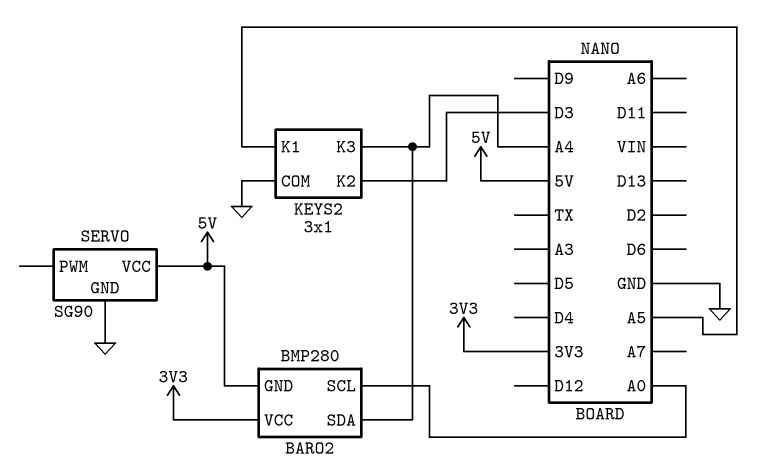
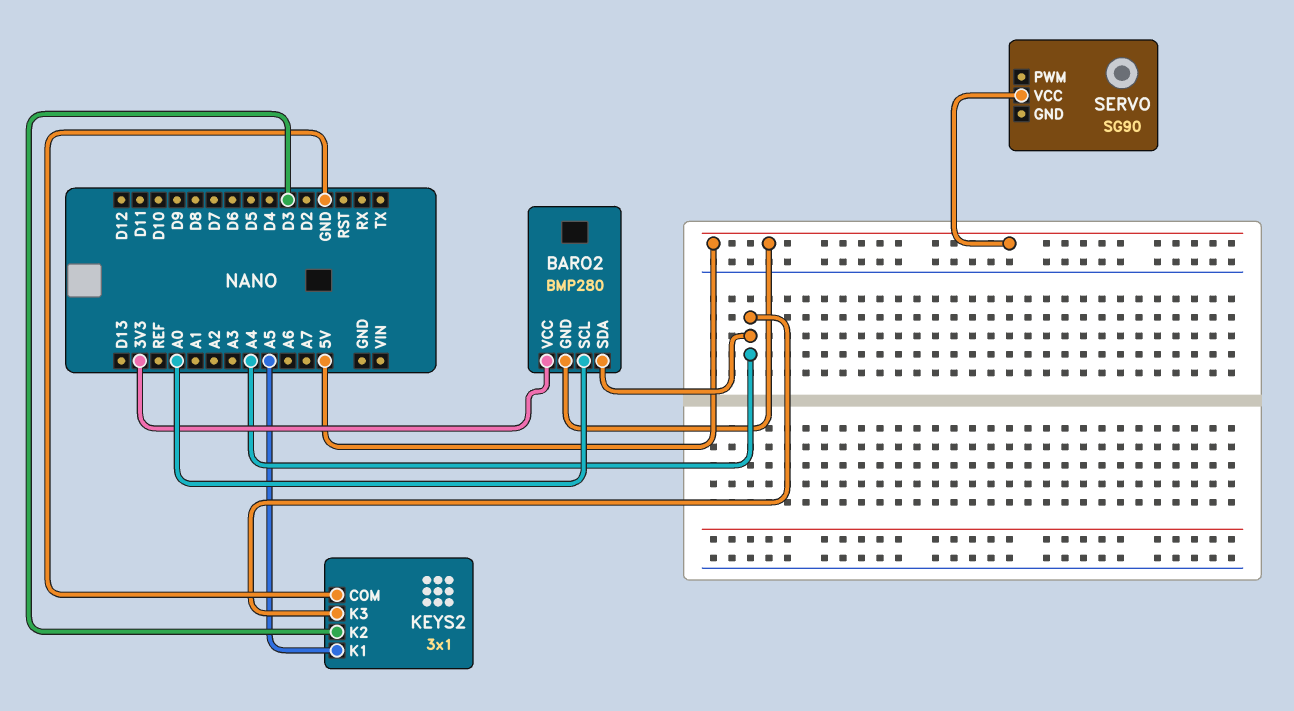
SERVO pin GND: GND -> none

